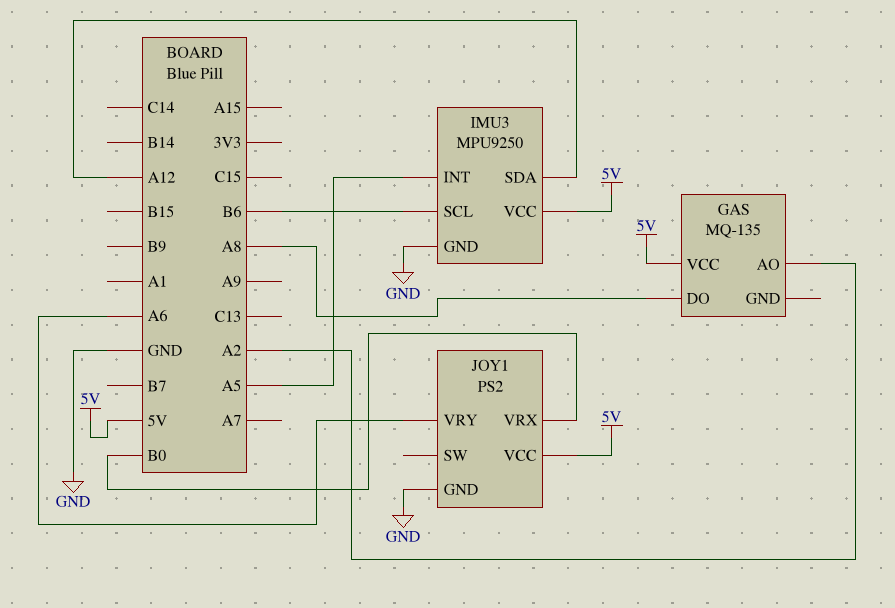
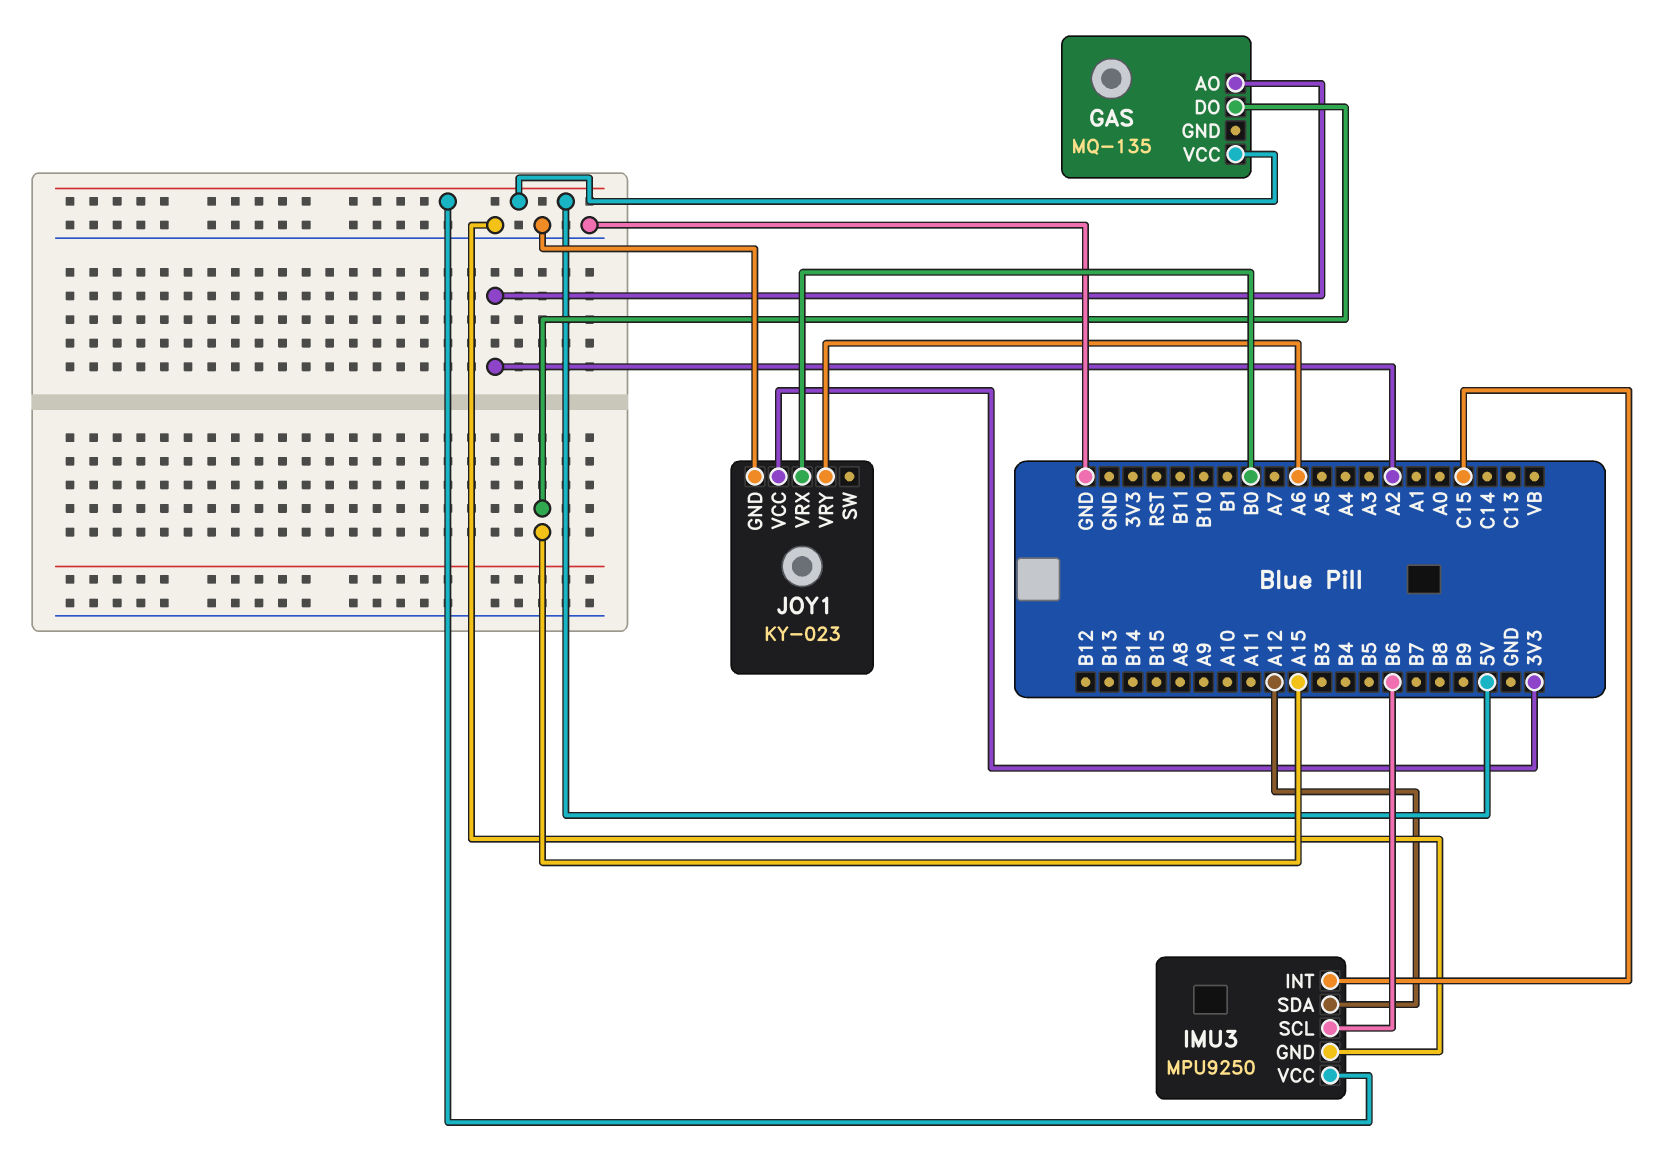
GAS pin DO: A8 -> A15
IMU3 pin INT: A5 -> C15
JOY1: PS2 -> KY-023
JOY1 pin VCC: 5V -> 3V3

